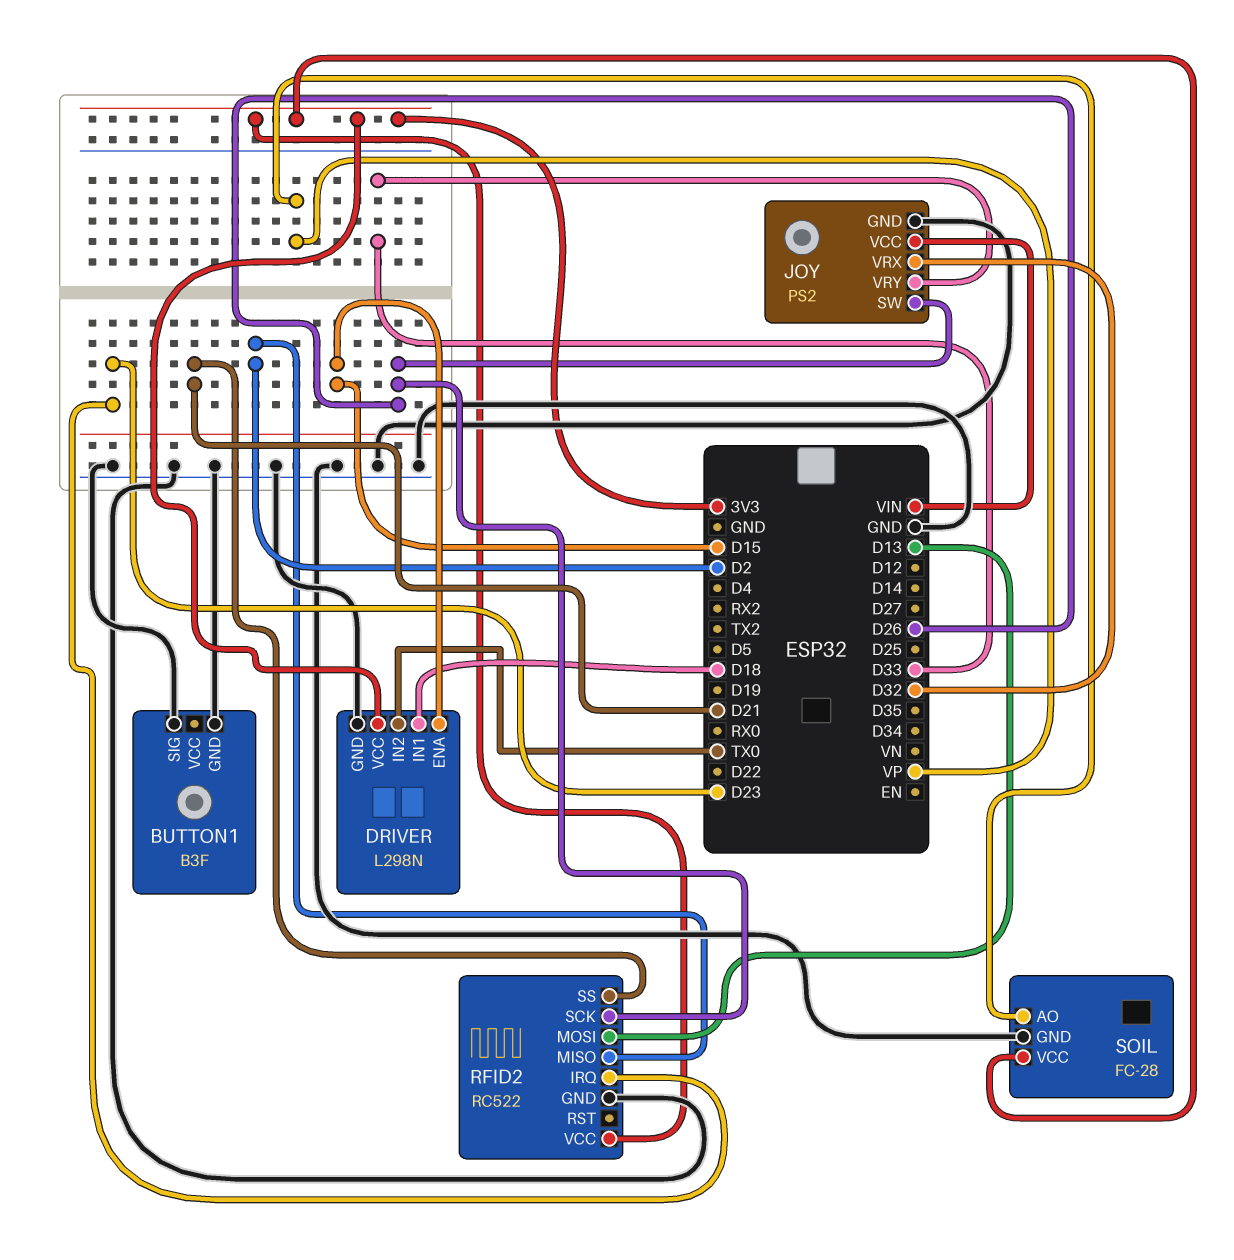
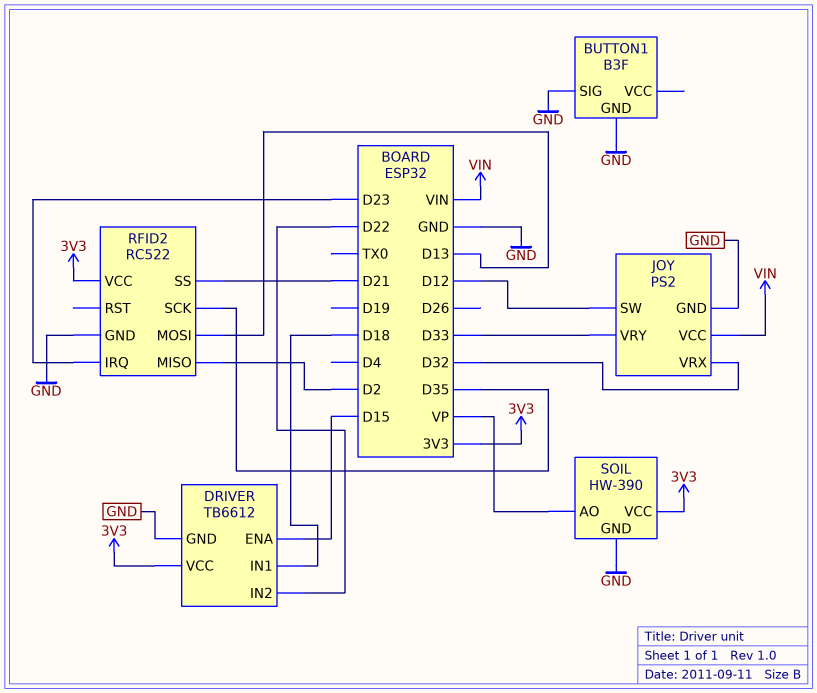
DRIVER: L298N -> TB6612
DRIVER pin IN2: TX0 -> D22
JOY pin SW: D26 -> D12
RFID2 pin SCK: D26 -> D35
SOIL: FC-28 -> HW-390

